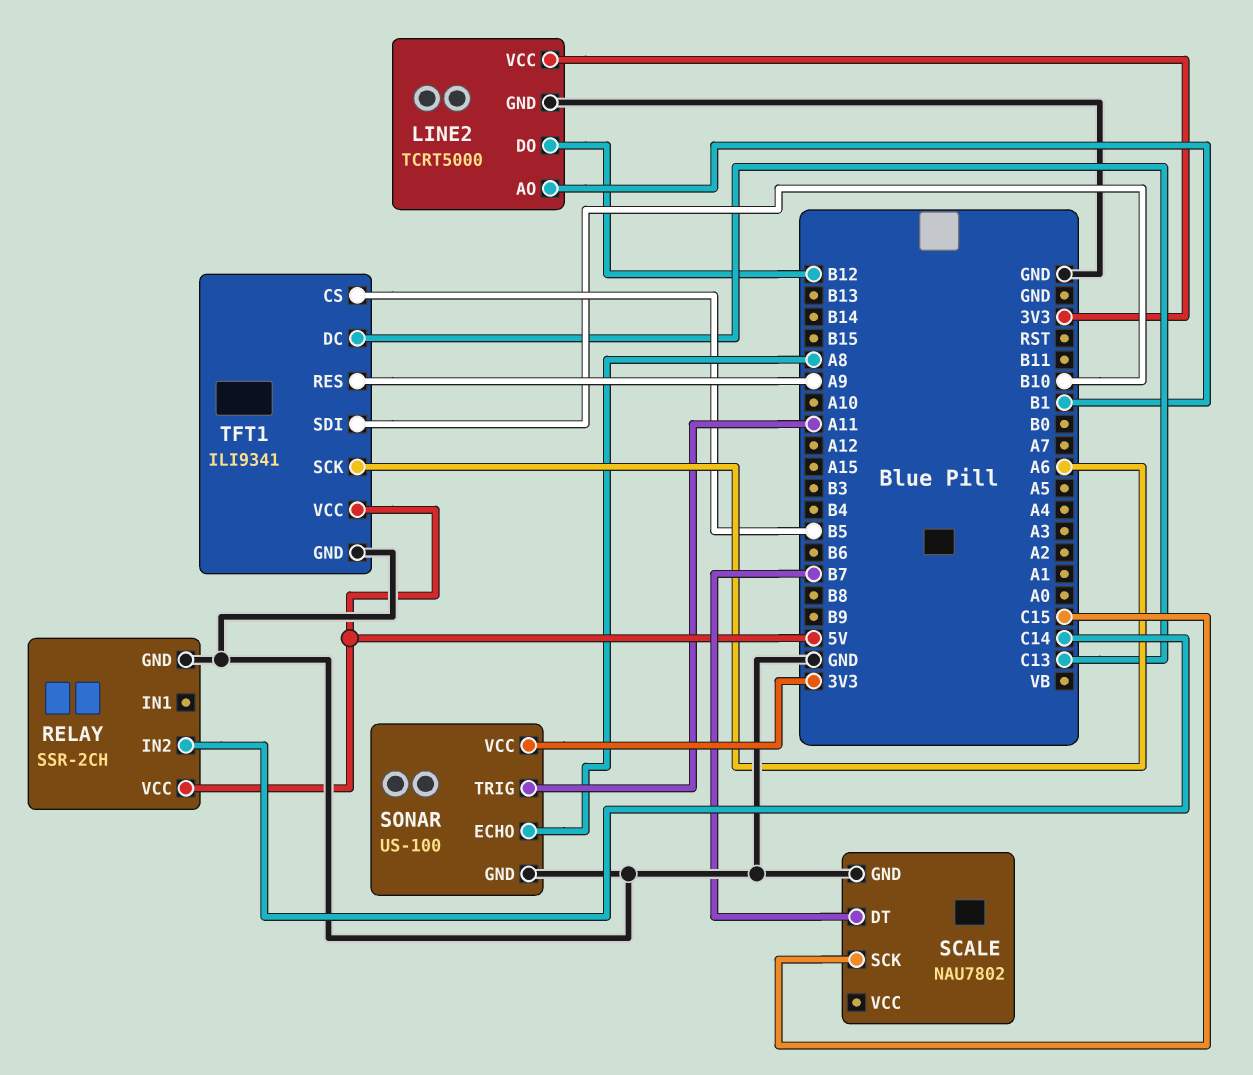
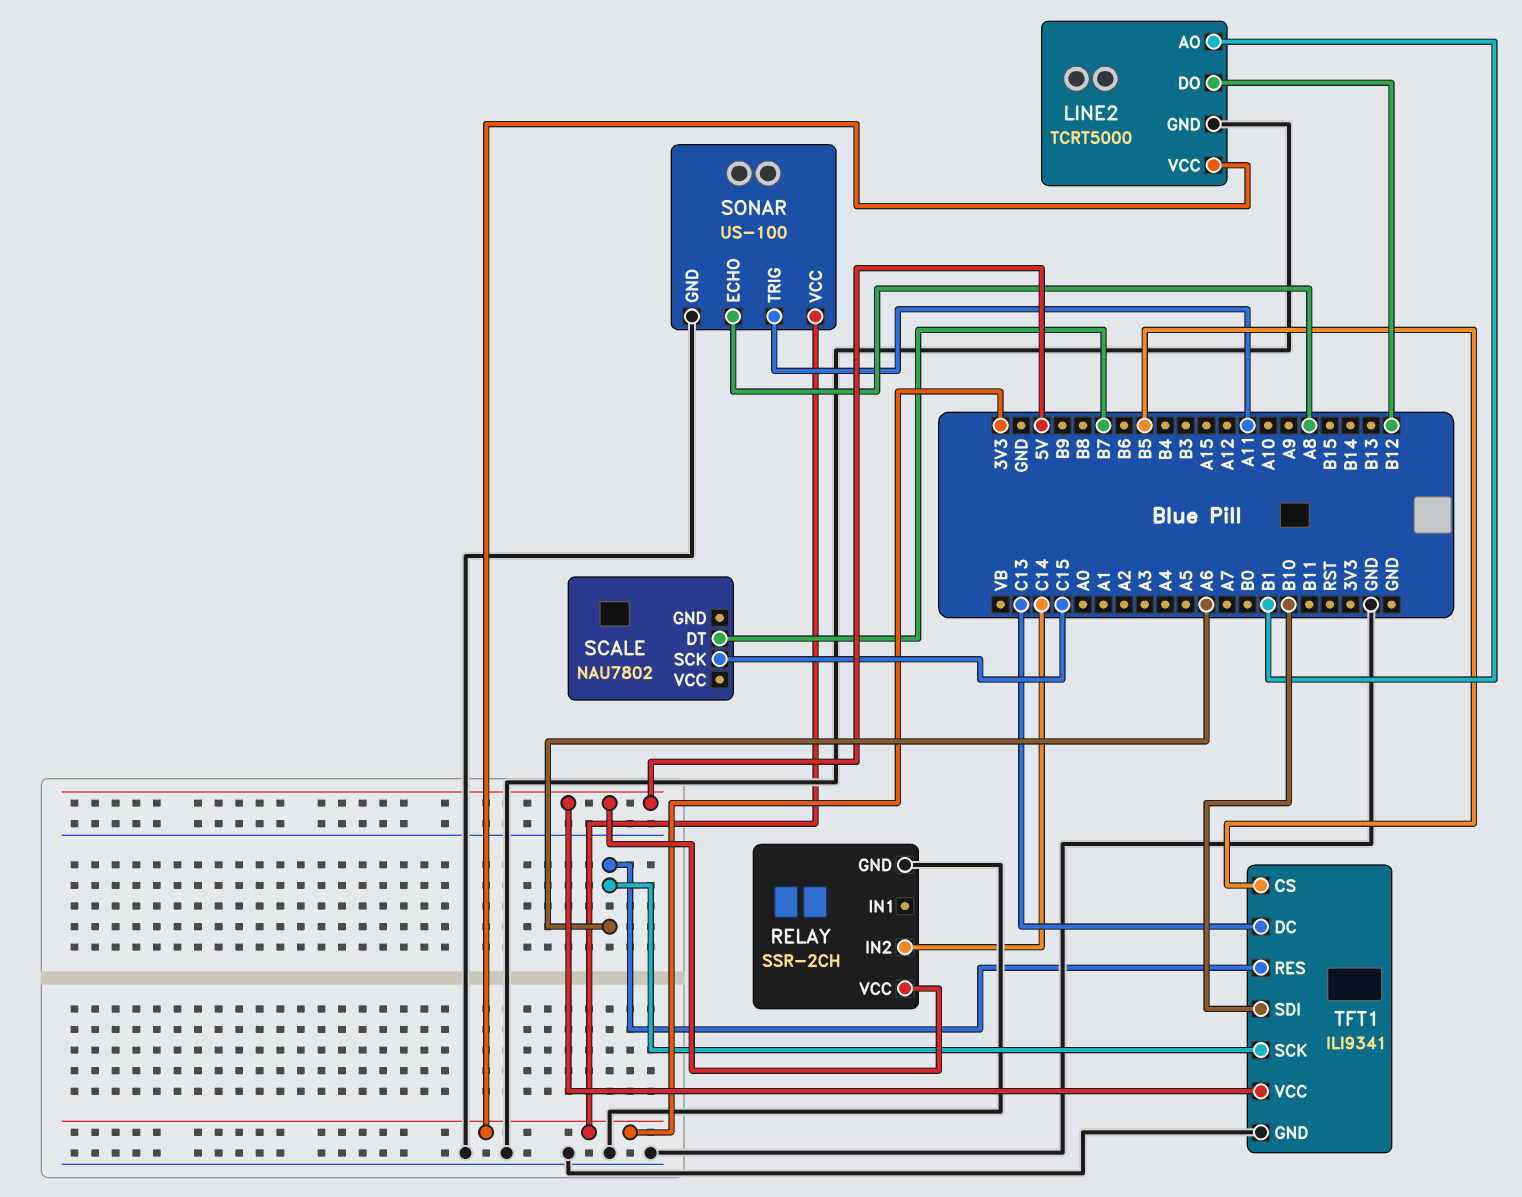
SCALE pin GND: GND -> none
TFT1 pin RES: A9 -> A6

